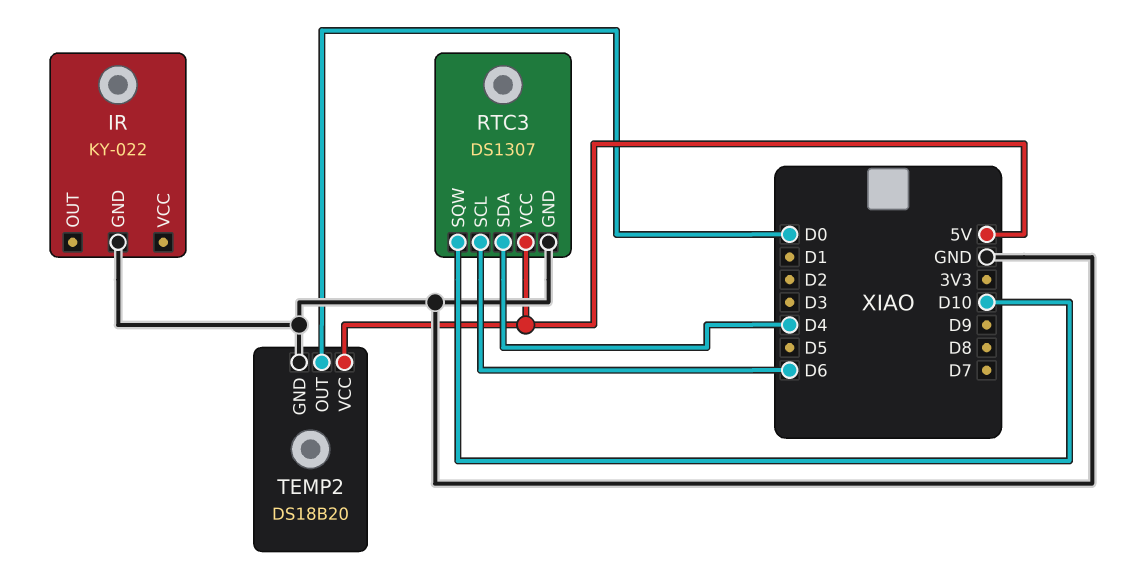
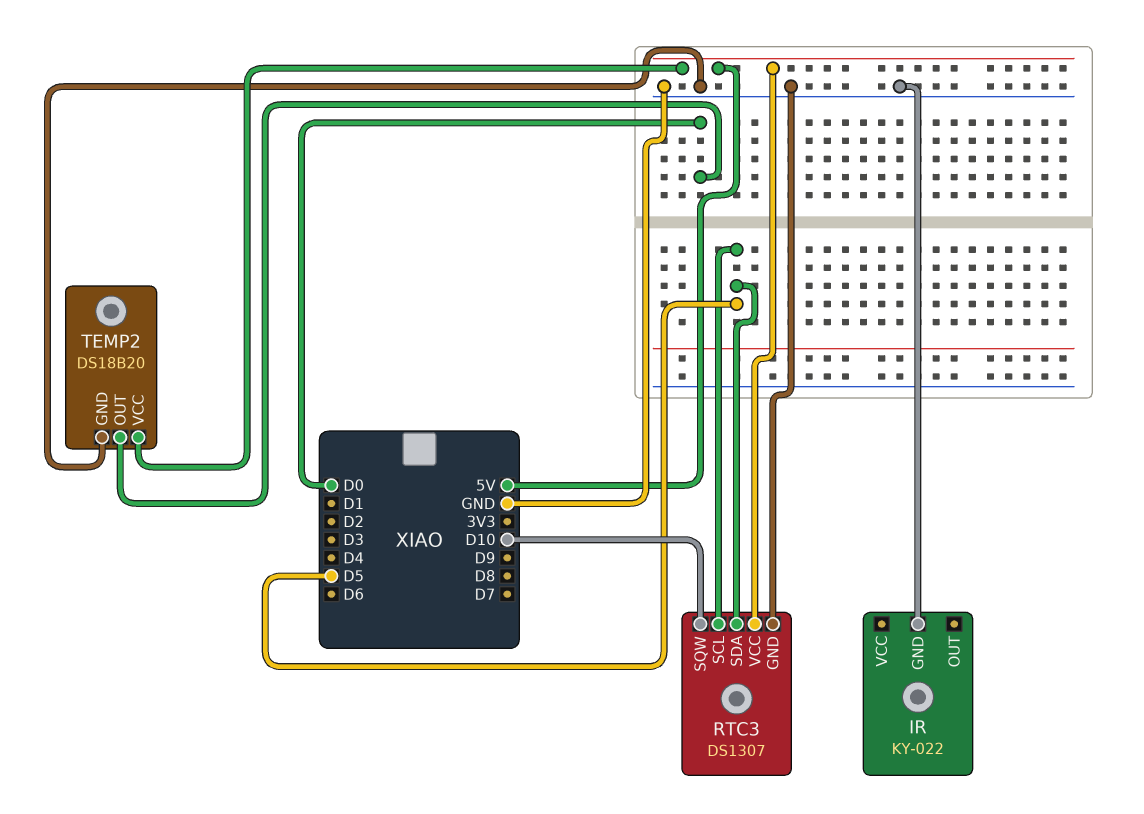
RTC3 pin SCL: D6 -> D5
RTC3 pin SDA: D4 -> D5

